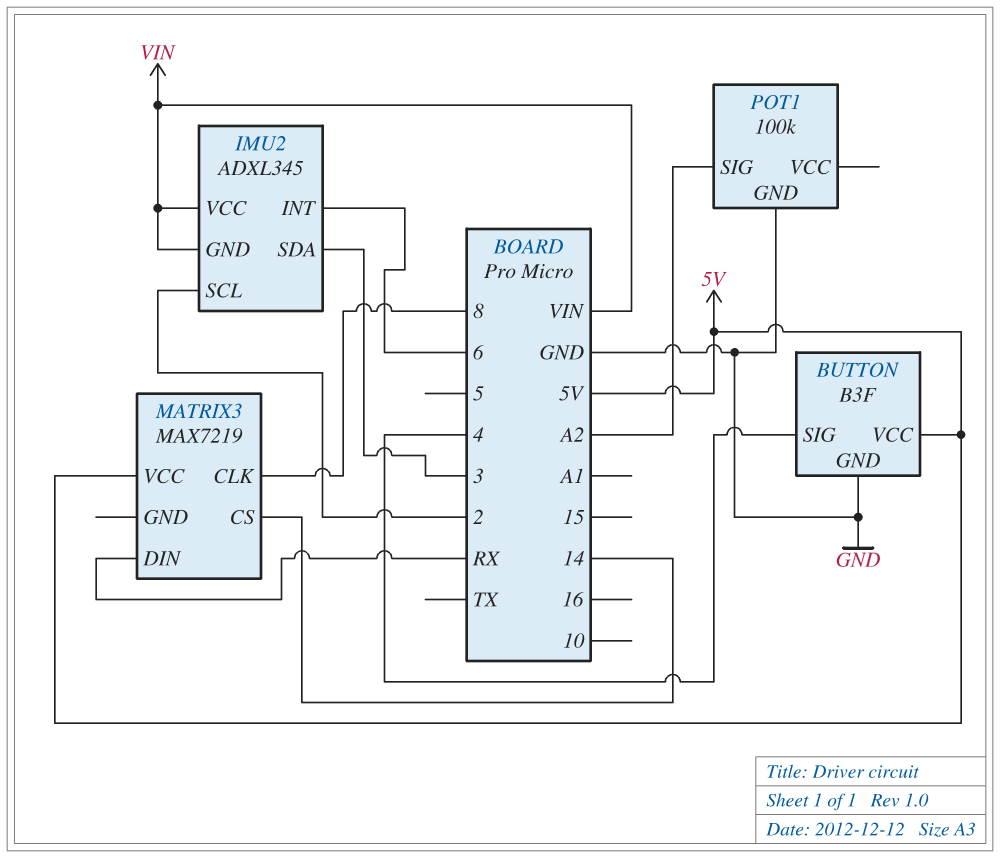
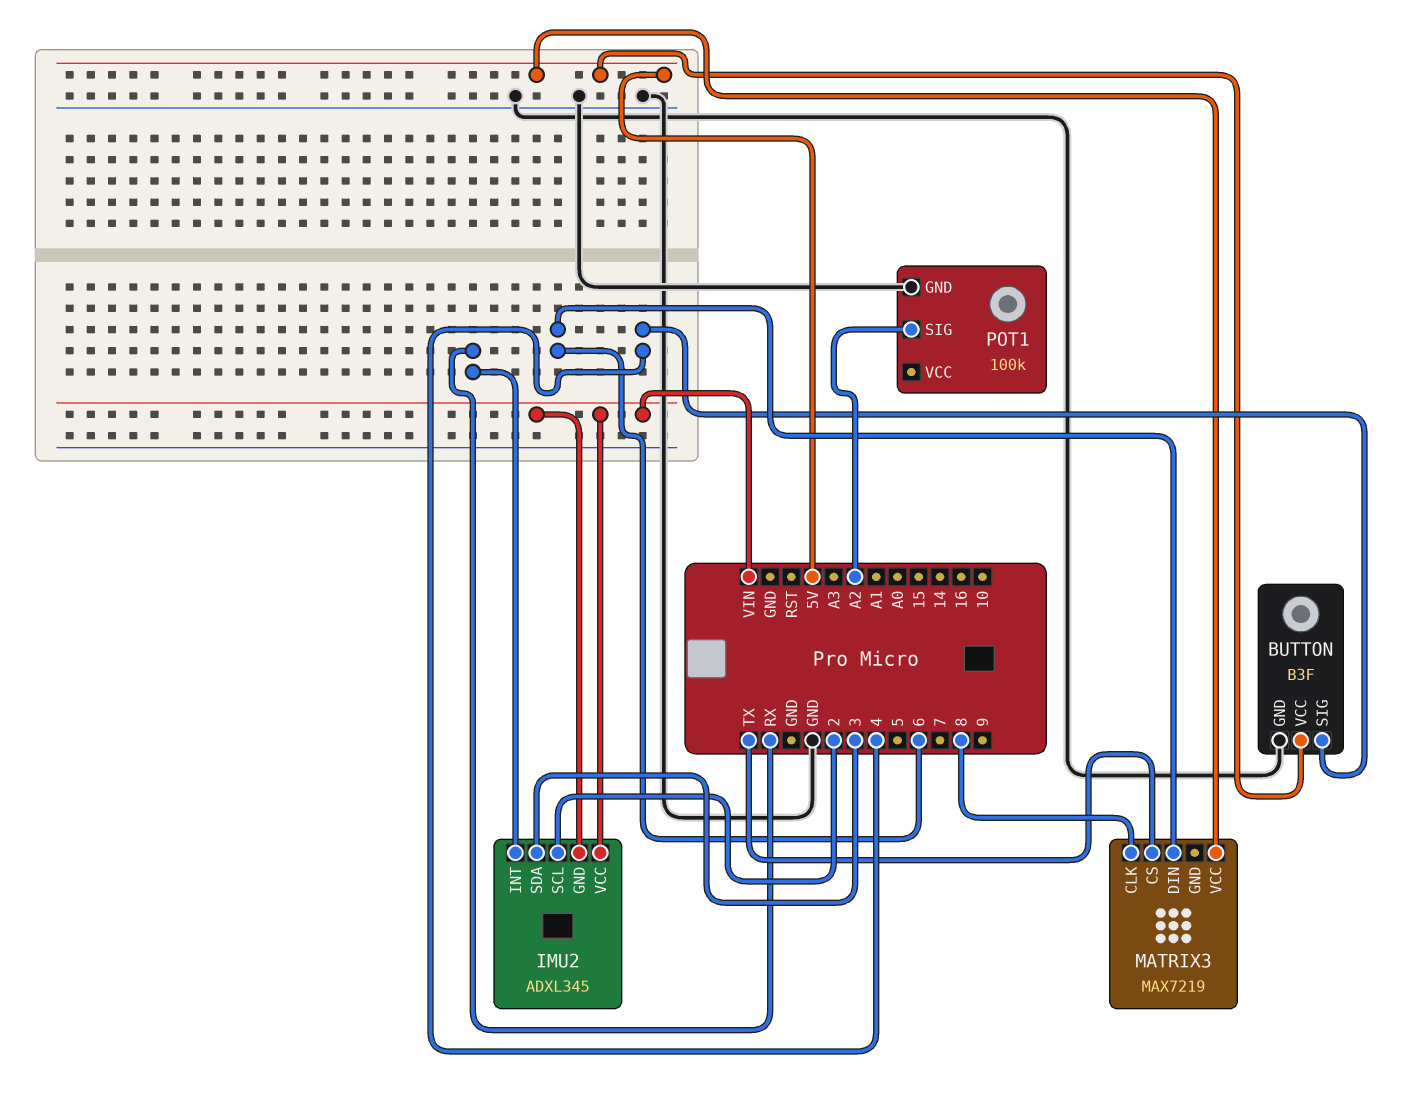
IMU2 pin INT: 6 -> RX
MATRIX3 pin CS: 14 -> TX
MATRIX3 pin DIN: RX -> 6

